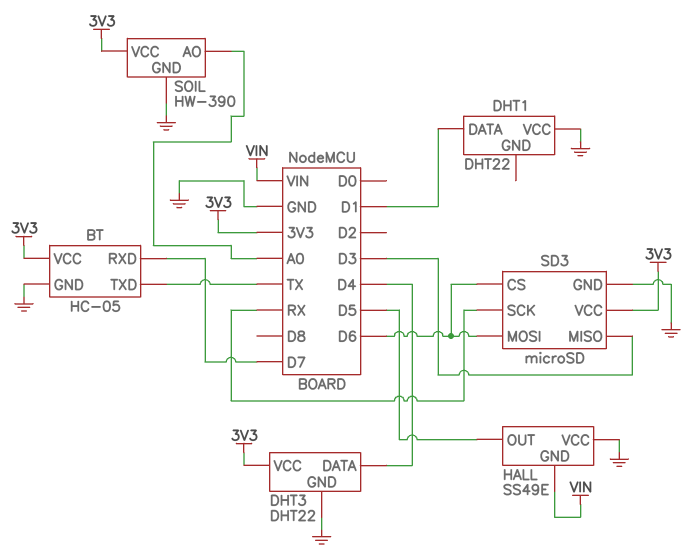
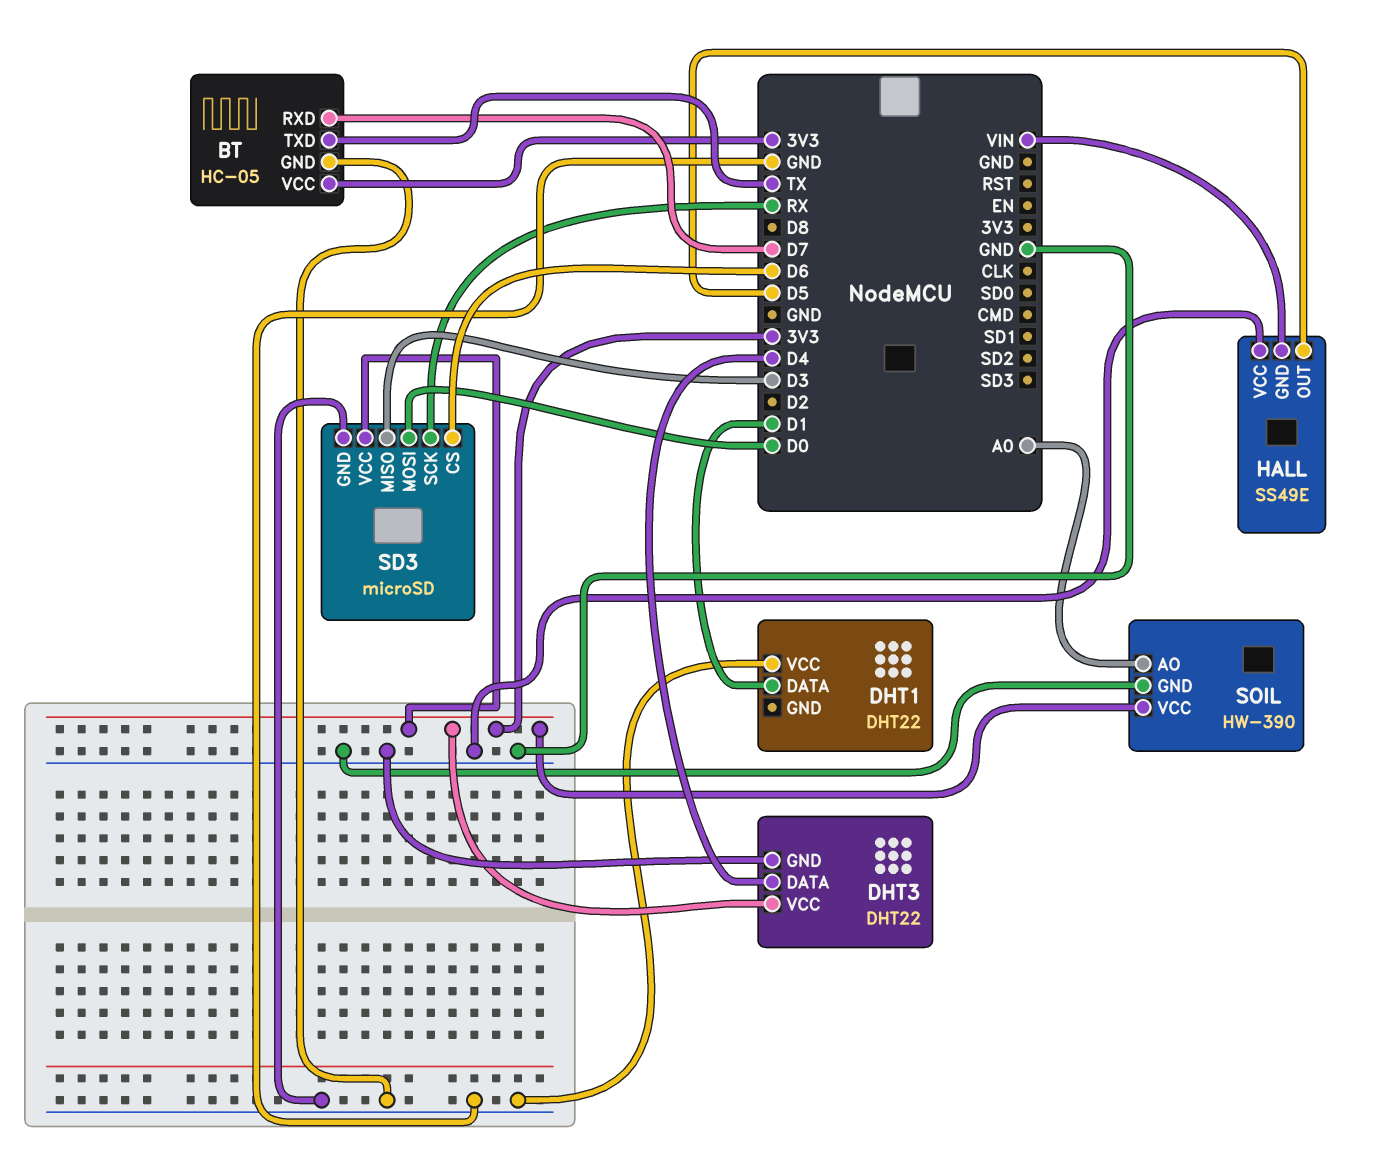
SD3 pin MOSI: D6 -> D0

